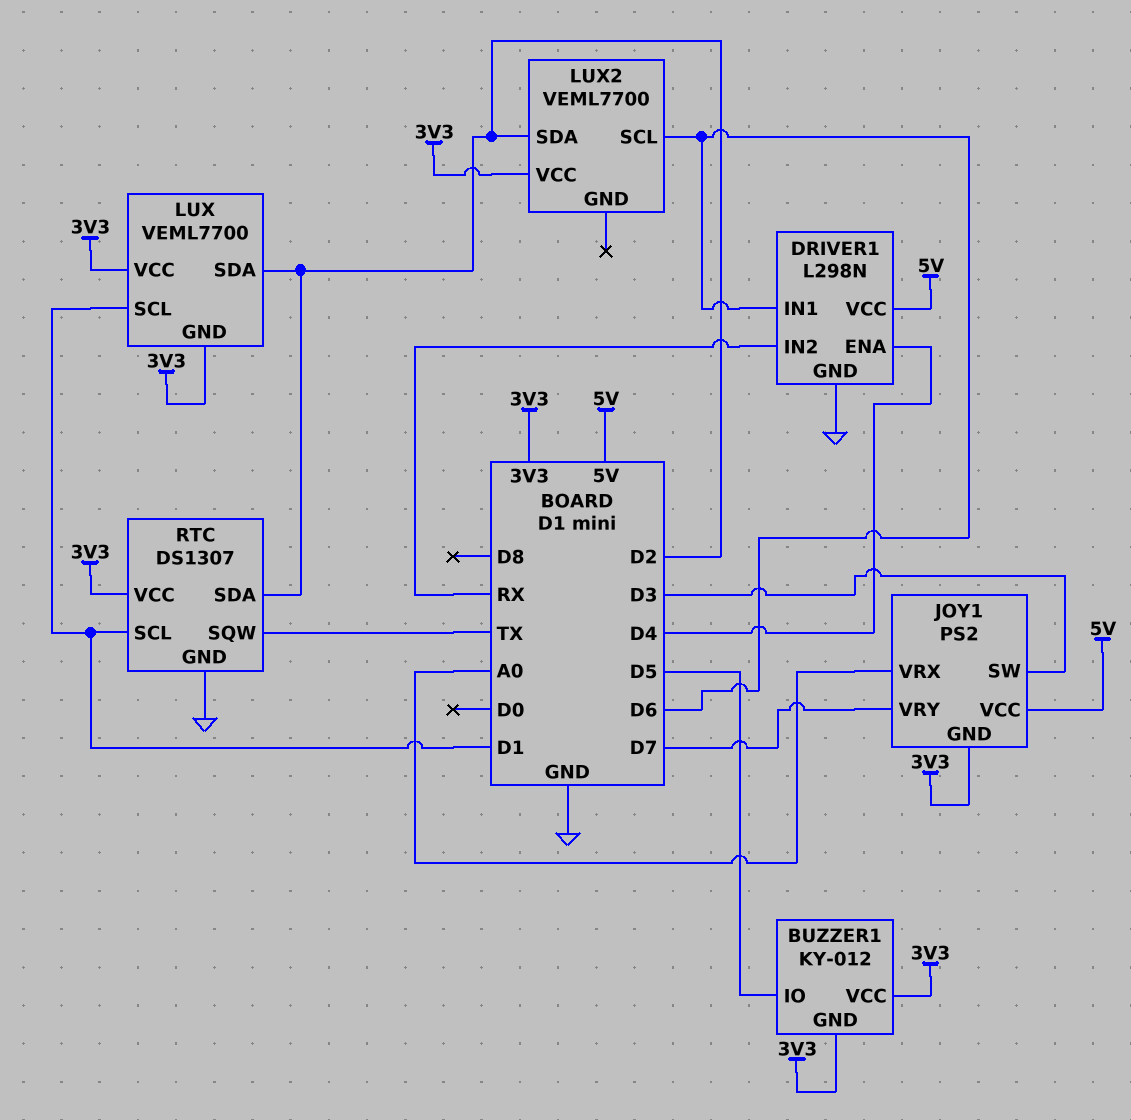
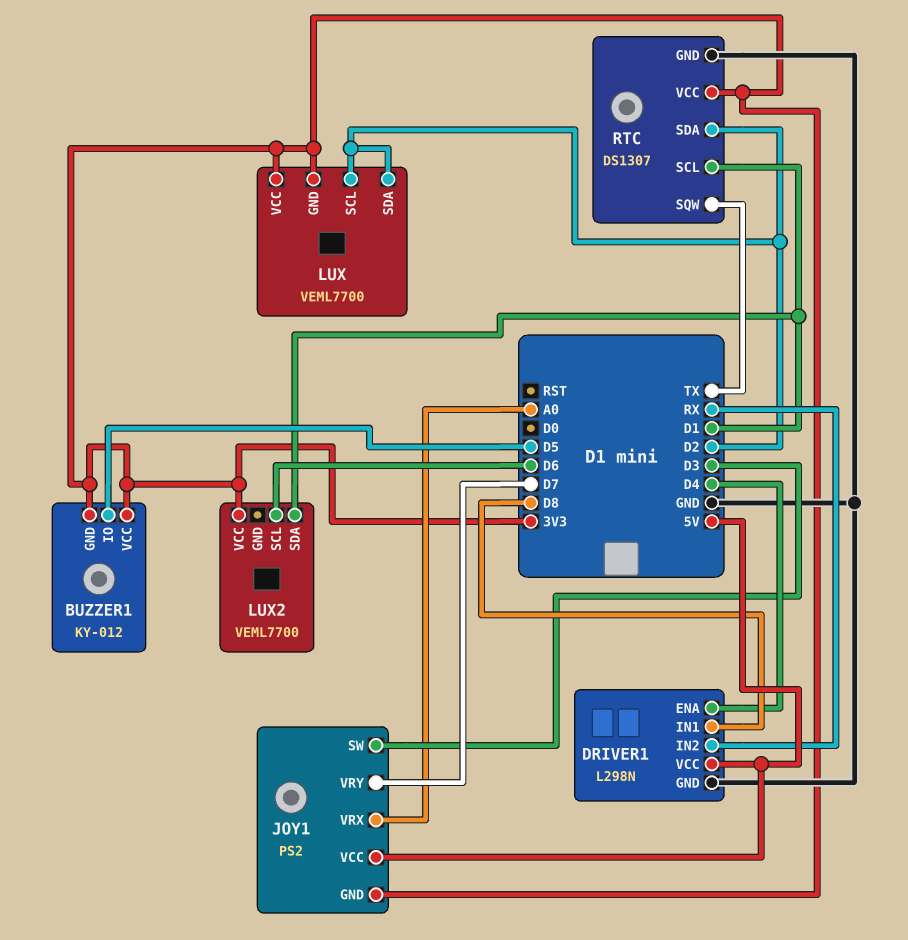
DRIVER1 pin IN1: D6 -> D8
LUX pin SCL: D1 -> D2
LUX2 pin SDA: D2 -> D1

